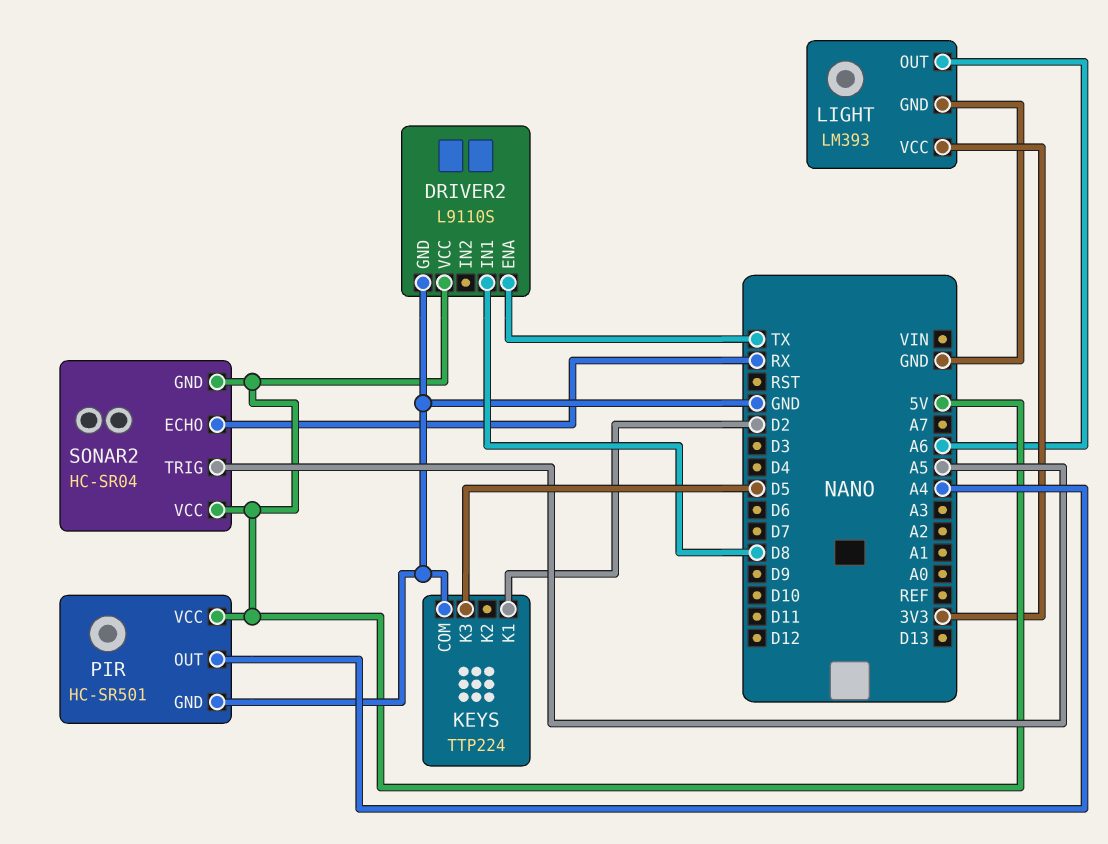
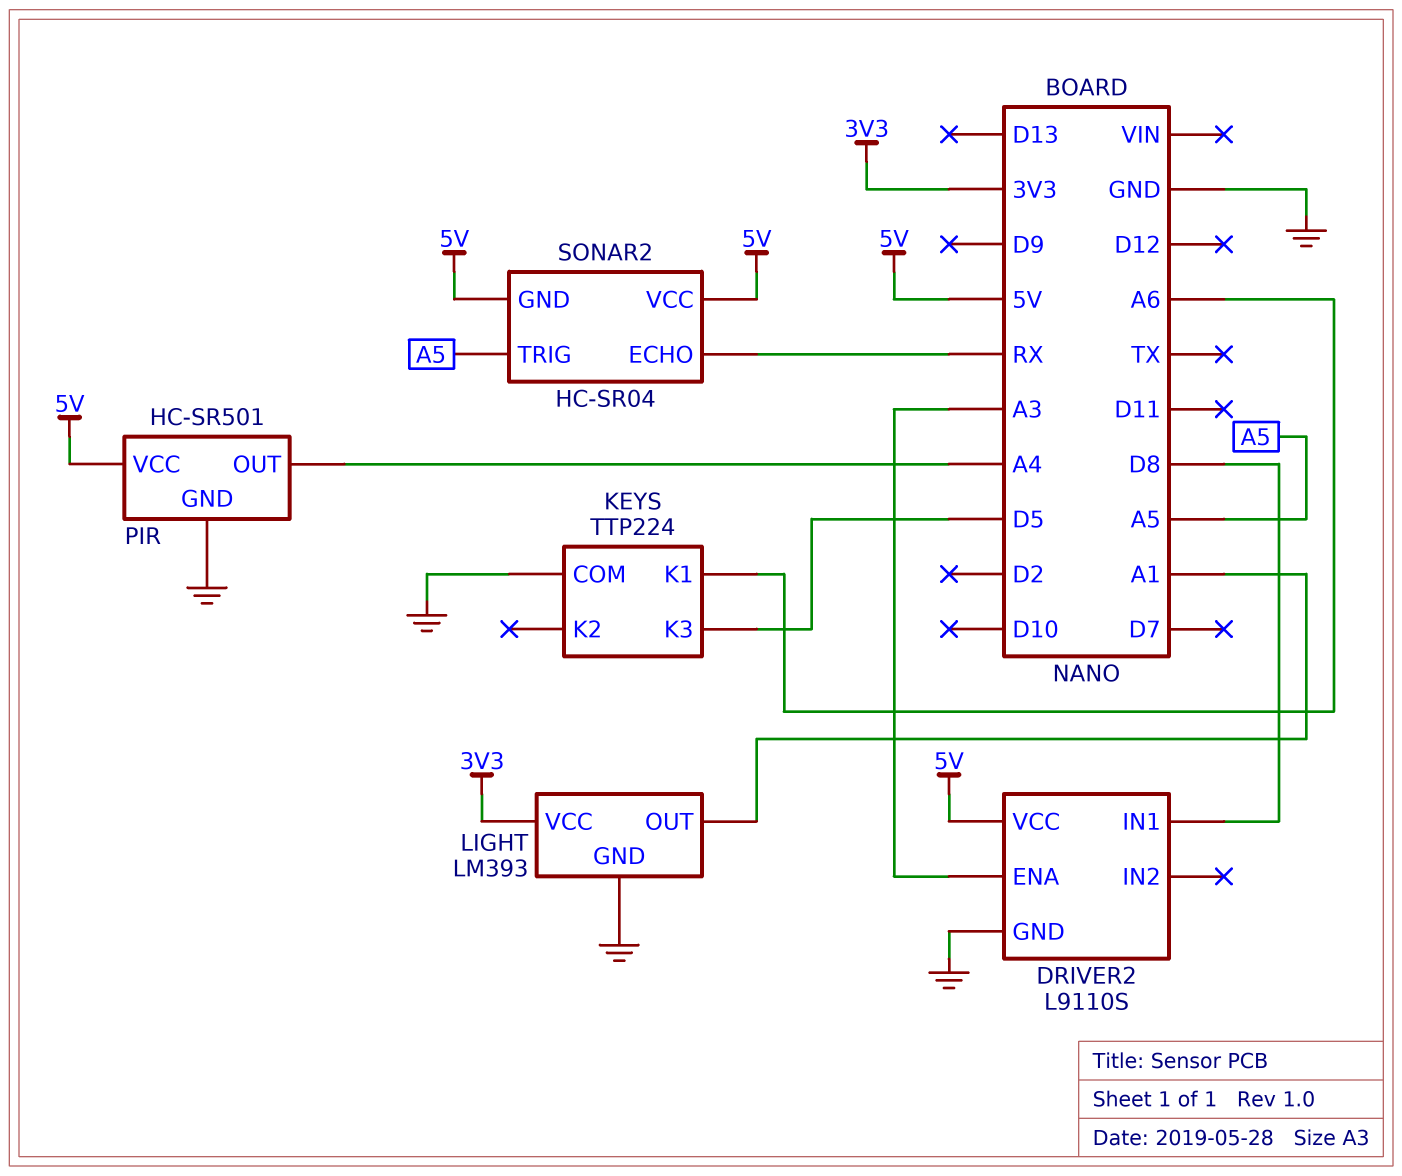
DRIVER2 pin ENA: TX -> A3
KEYS pin K1: D2 -> A6
LIGHT pin OUT: A6 -> A1

